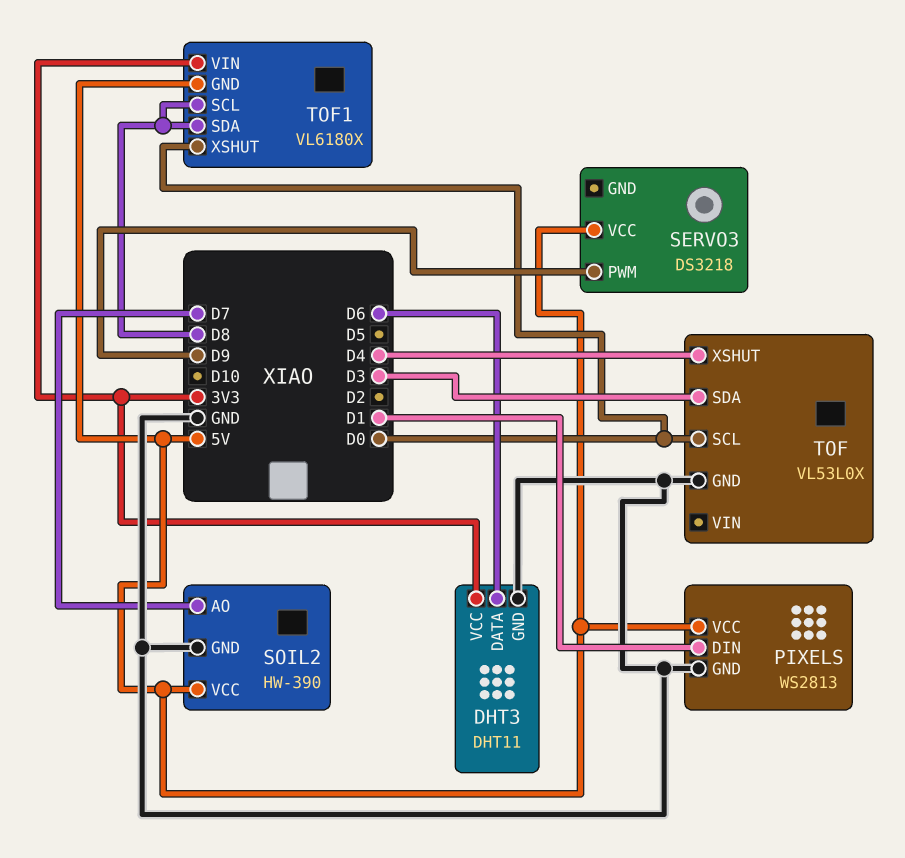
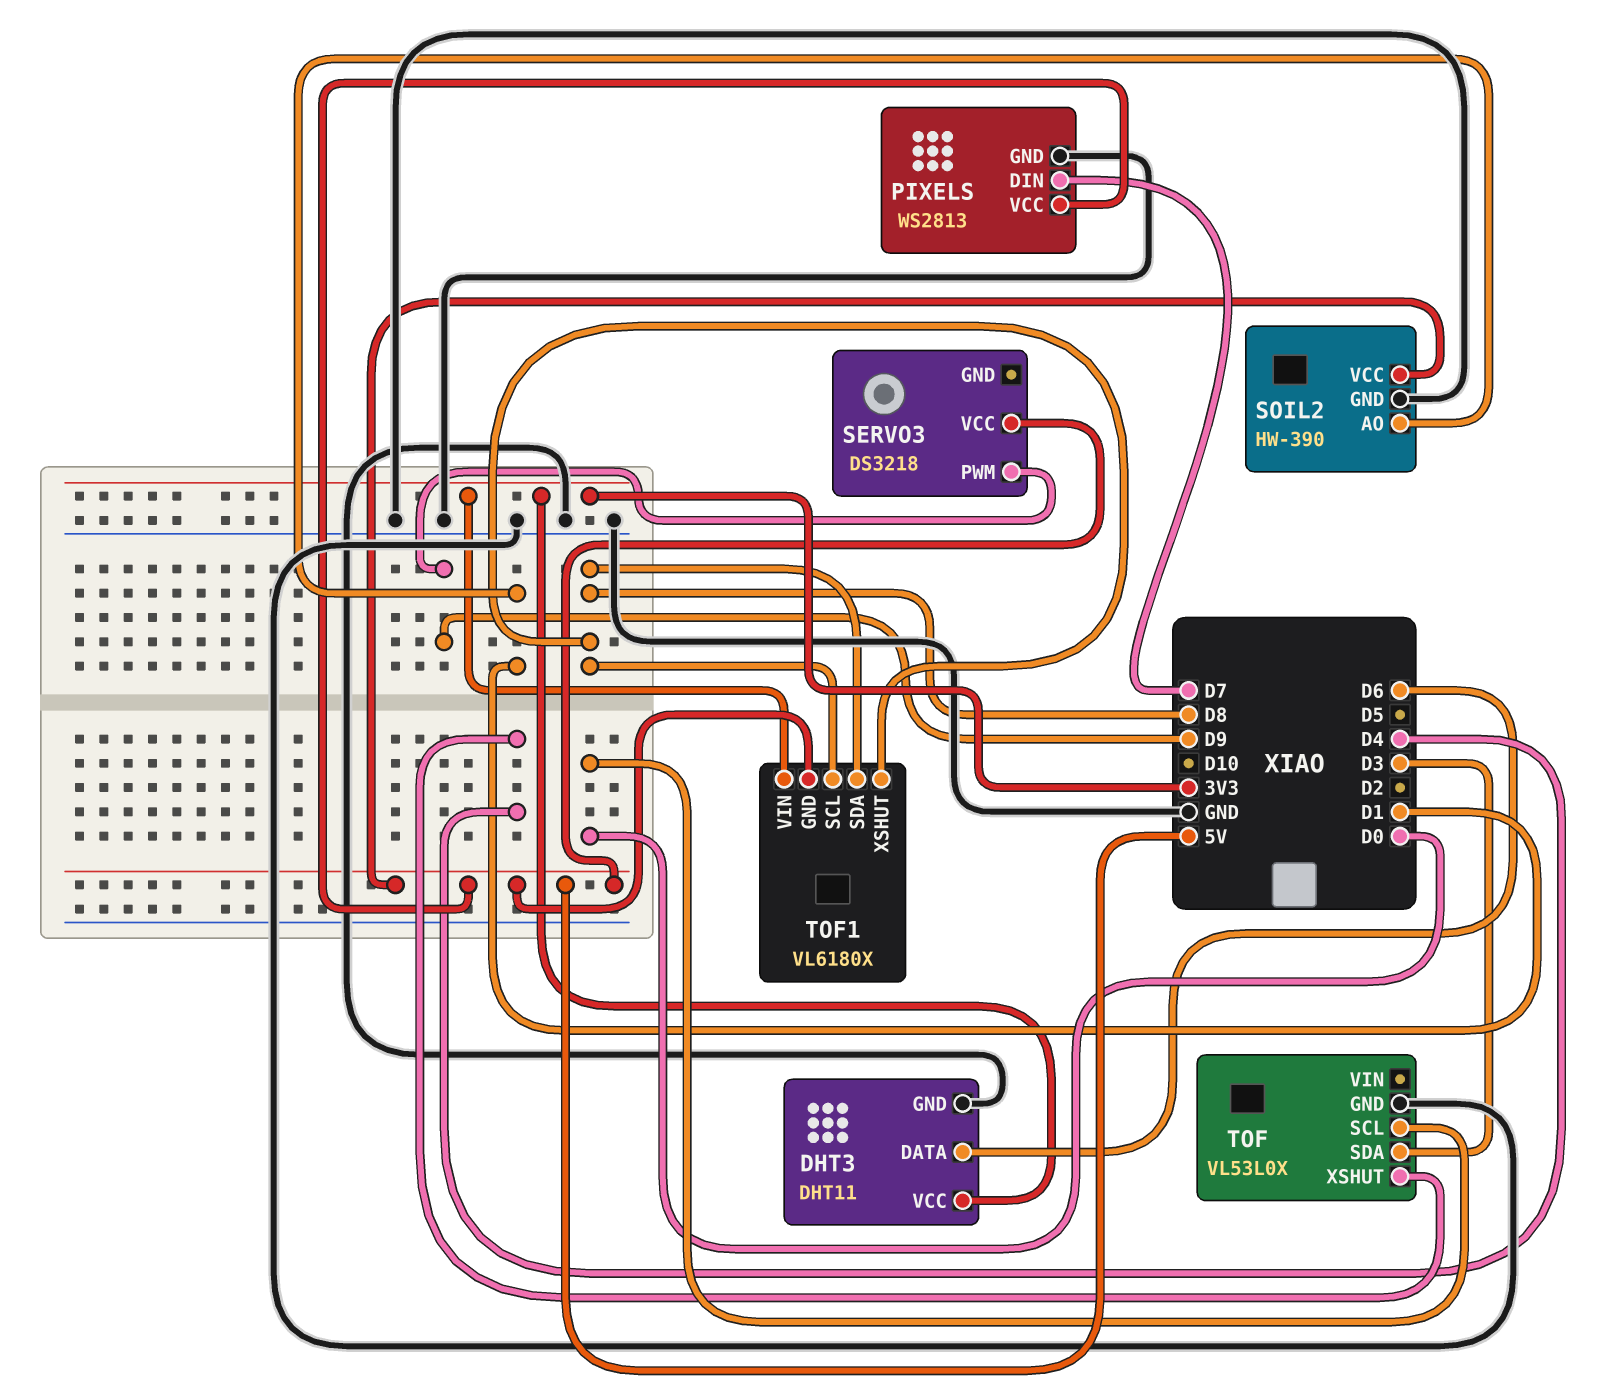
PIXELS pin DIN: D1 -> D7
SOIL2 pin AO: D7 -> D1
TOF1 pin XSHUT: D0 -> D8

